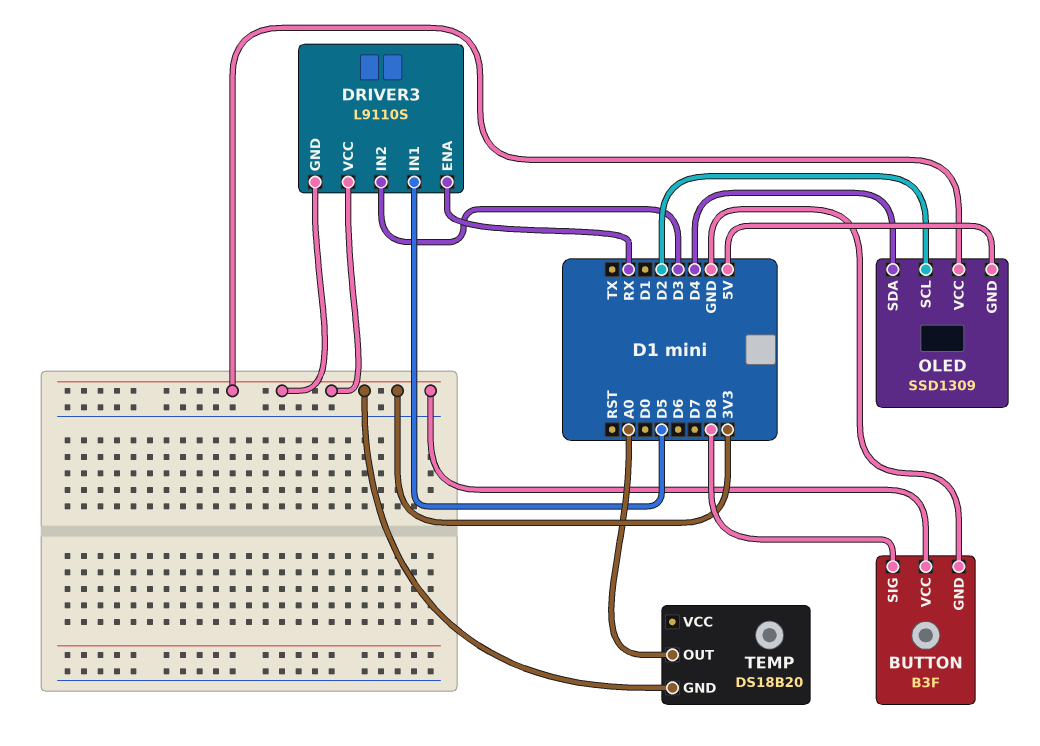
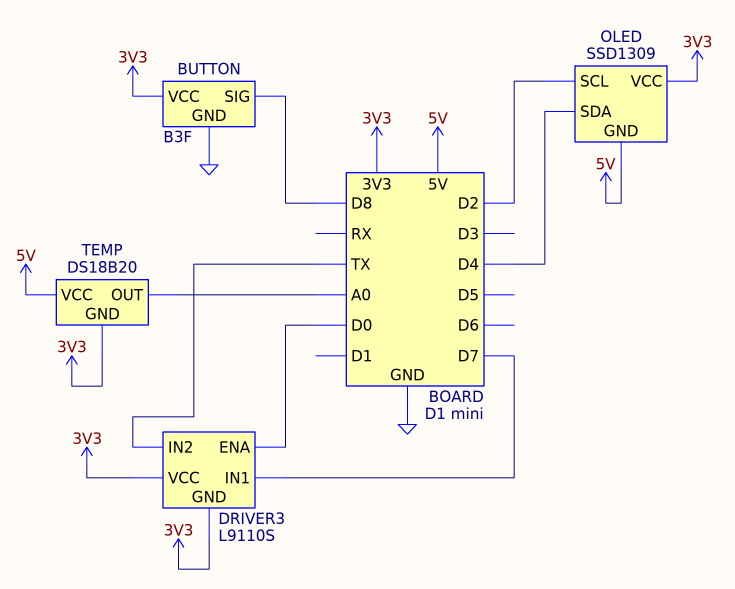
DRIVER3 pin ENA: RX -> D0
DRIVER3 pin IN1: D5 -> D7
DRIVER3 pin IN2: D3 -> TX
TEMP pin VCC: none -> 5V

